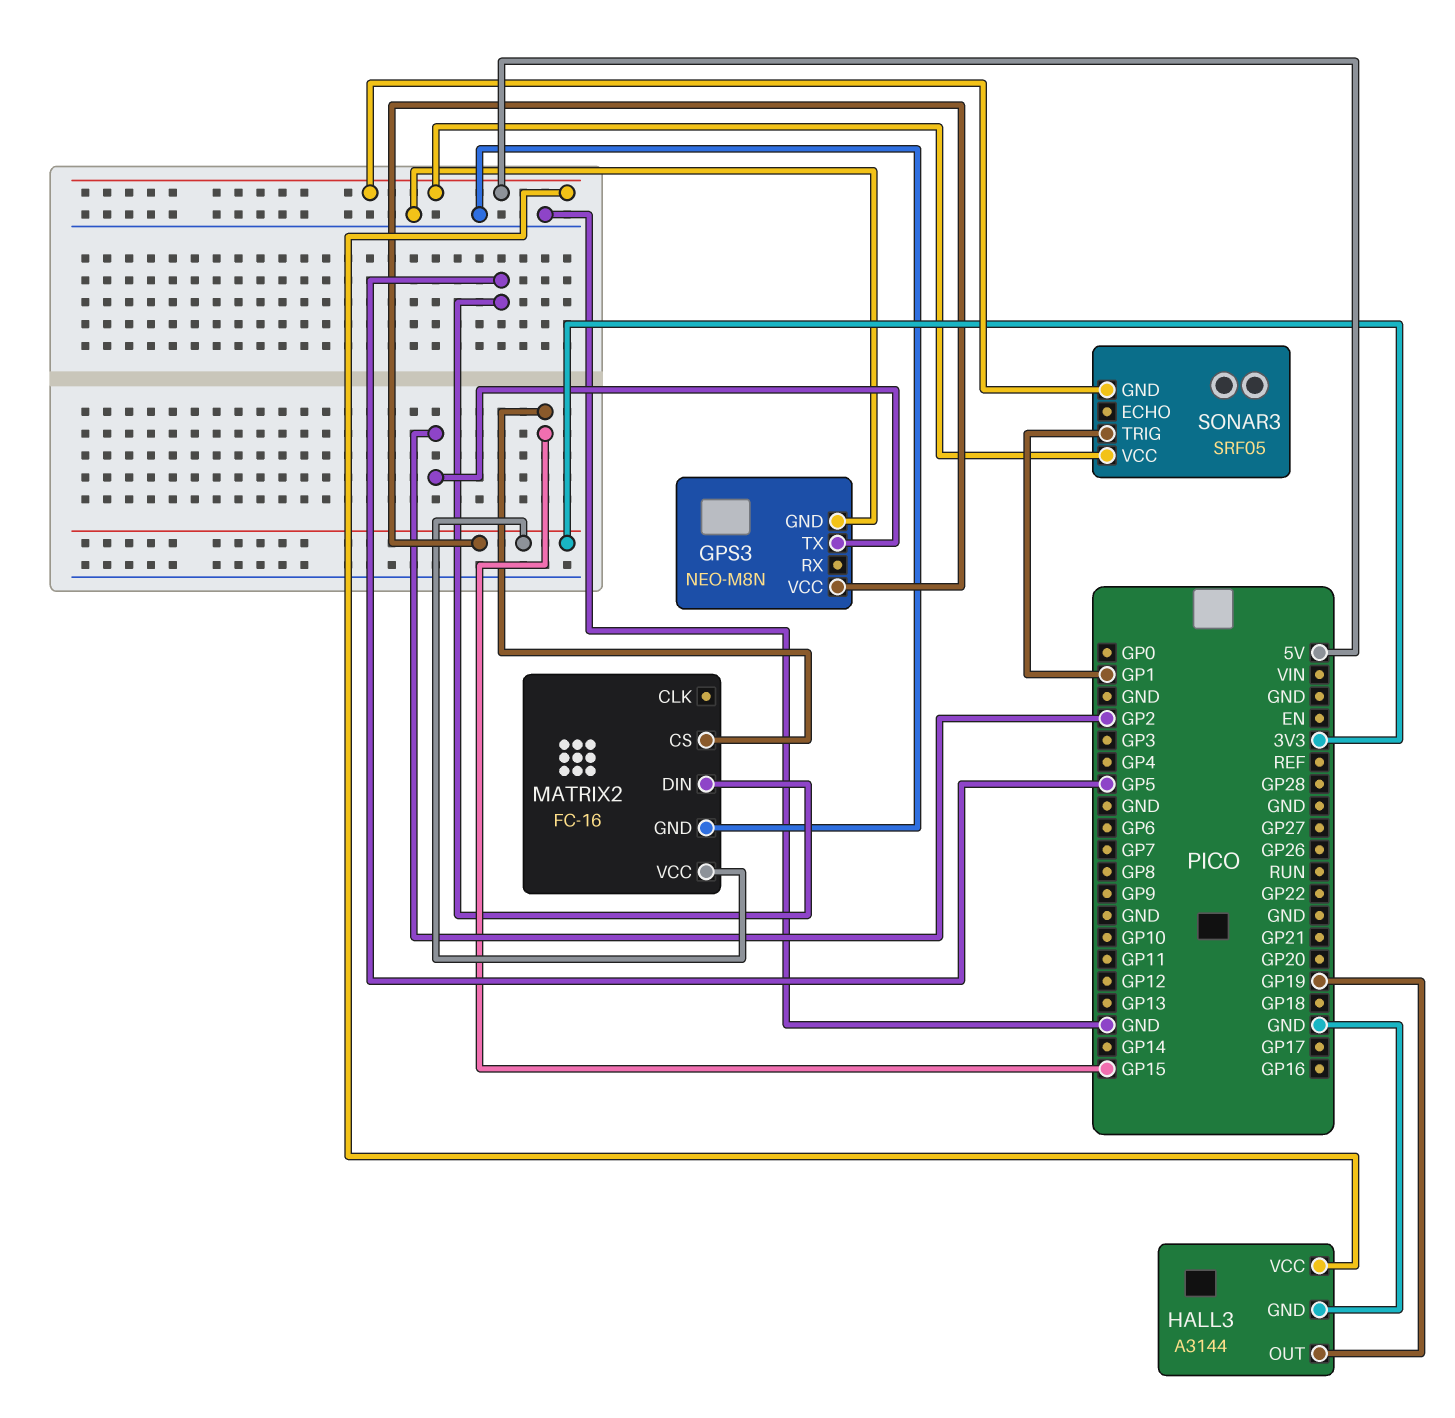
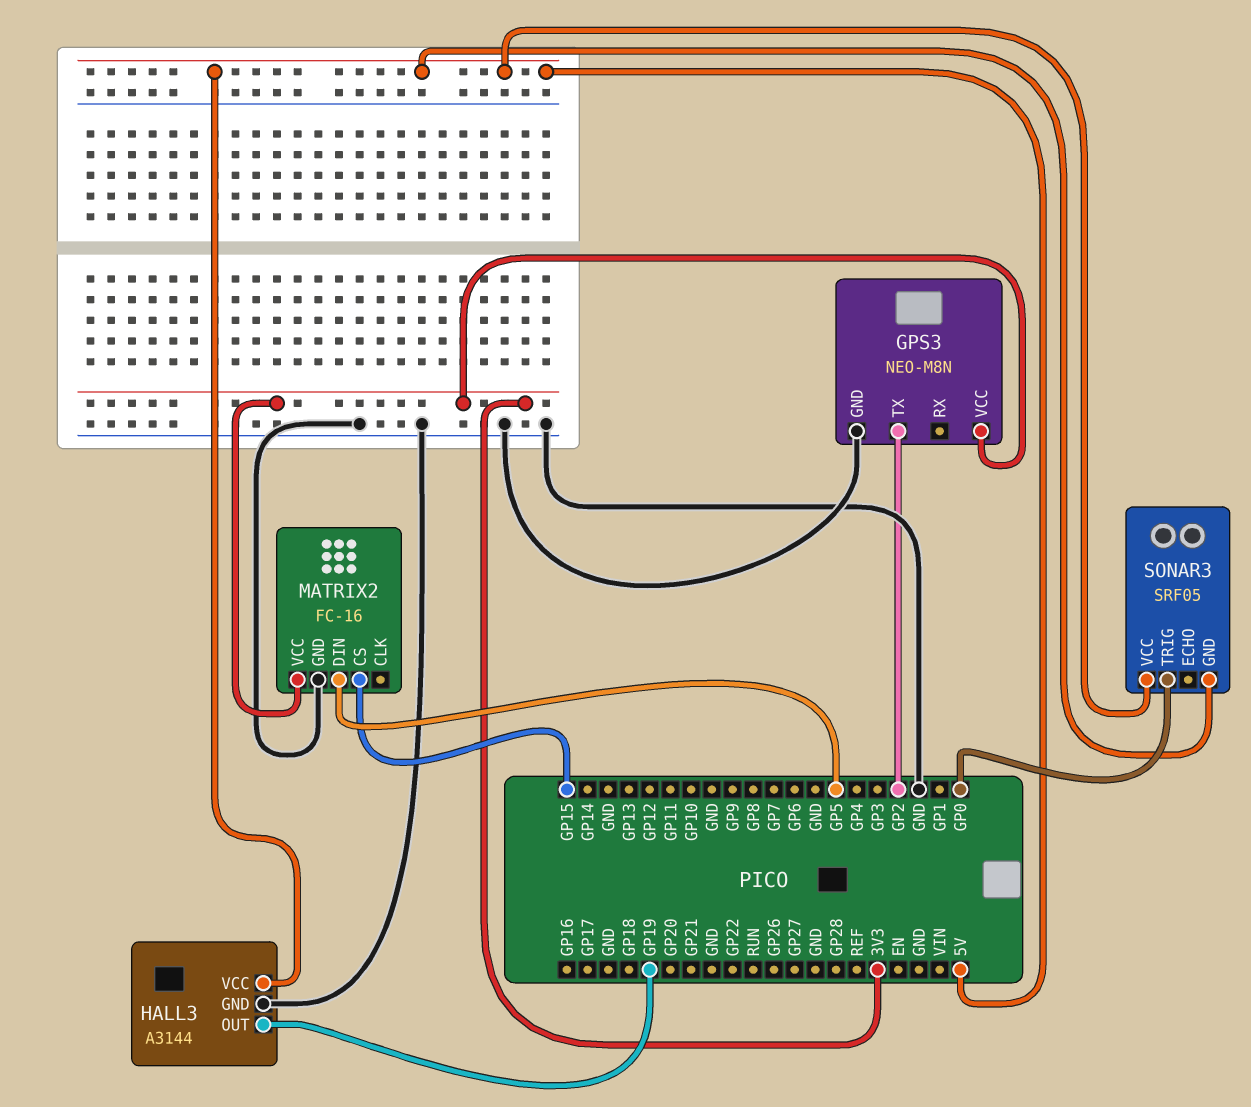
SONAR3 pin TRIG: GP1 -> GP0

